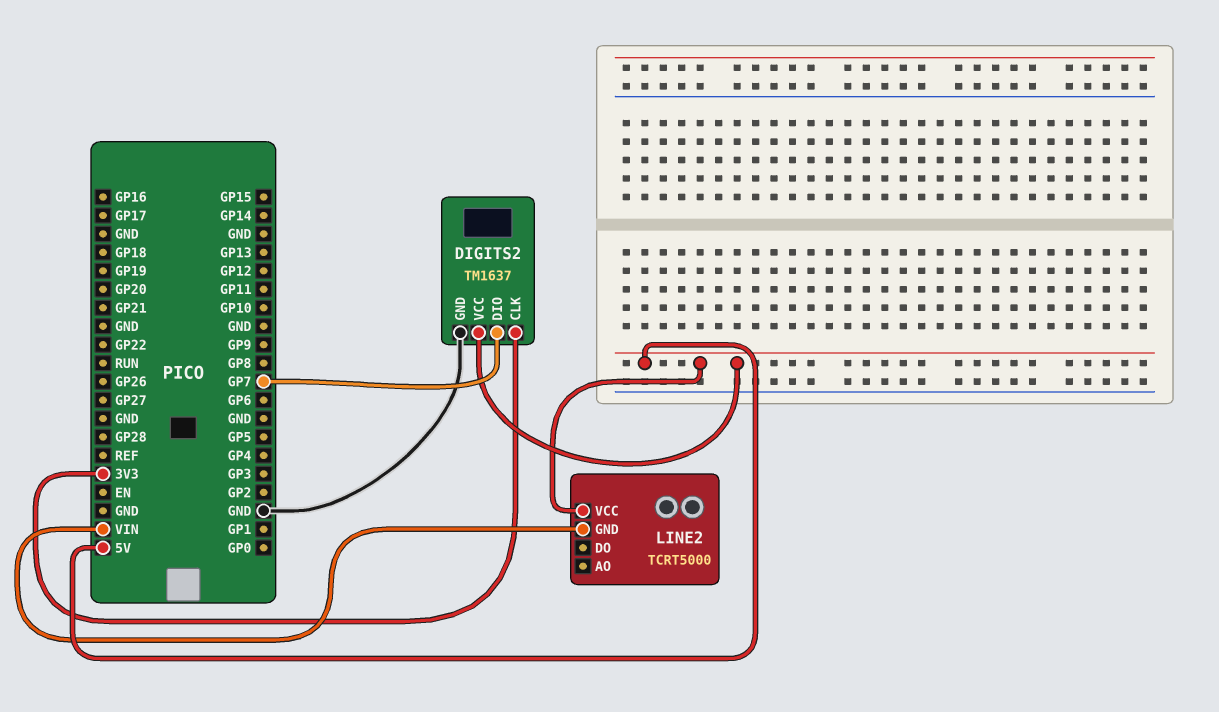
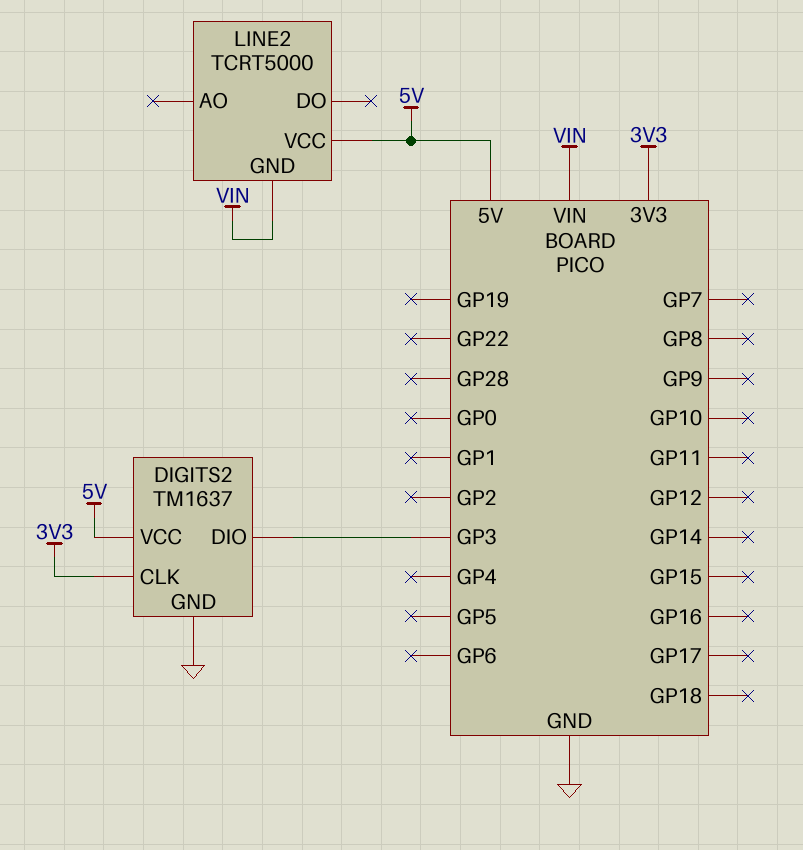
DIGITS2 pin DIO: GP7 -> GP3

